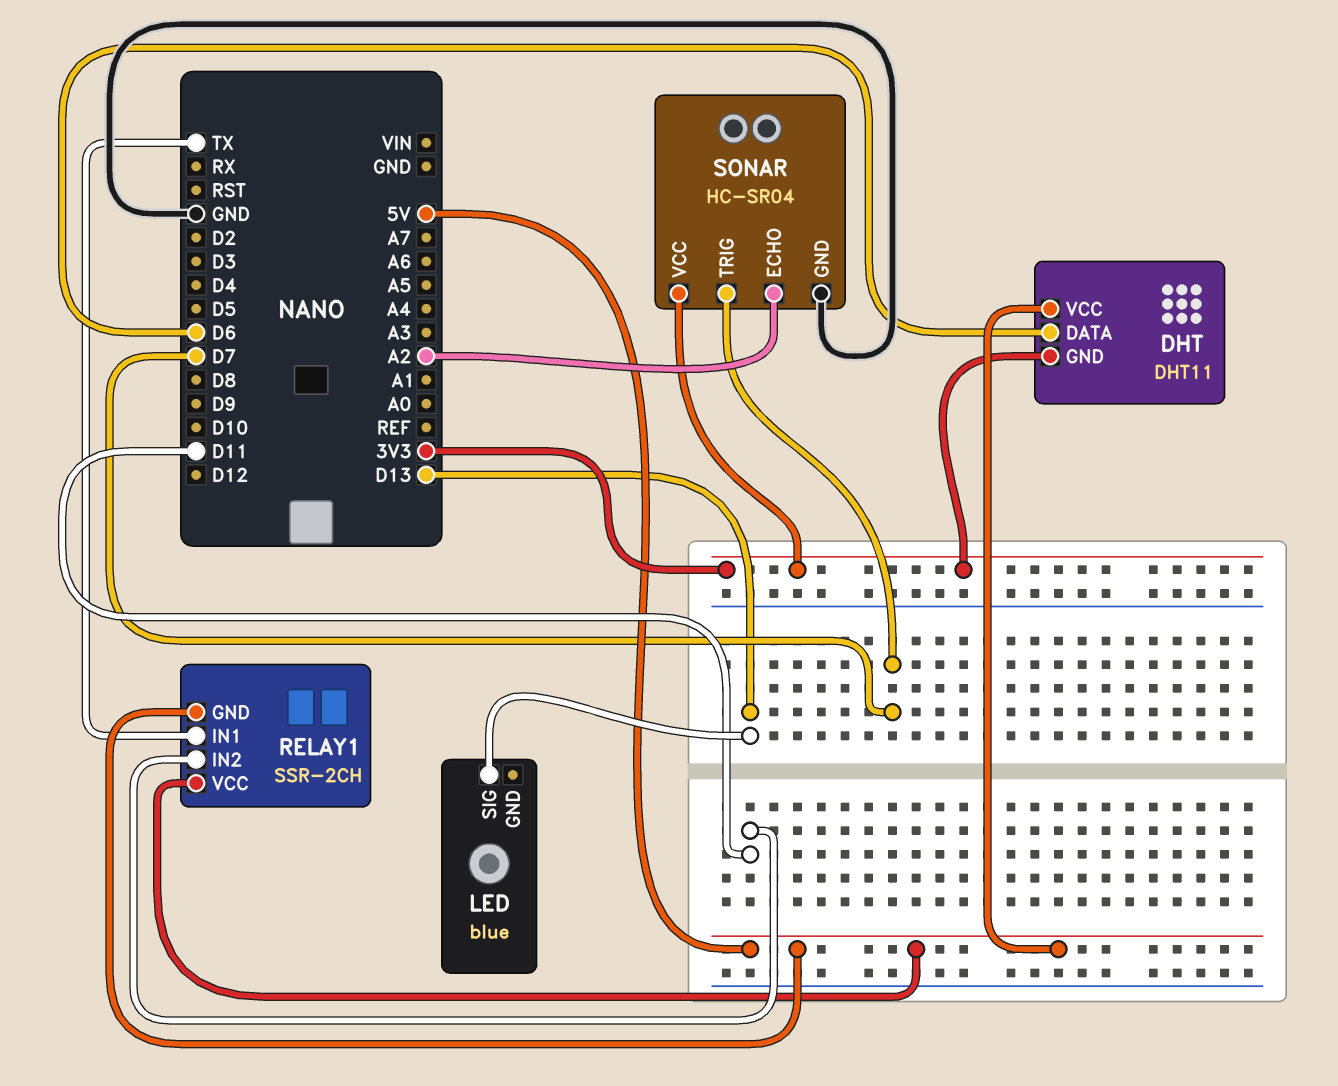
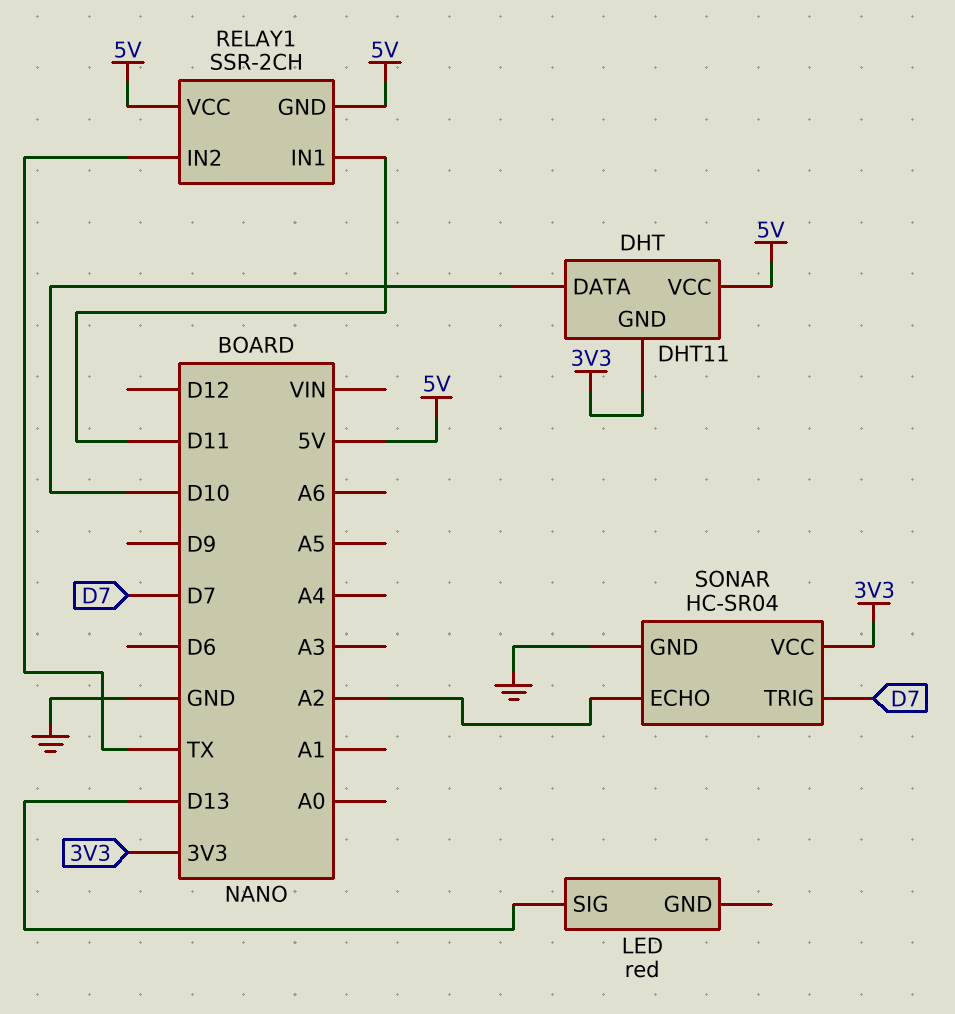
DHT pin DATA: D6 -> D10
LED: blue -> red
RELAY1 pin IN1: TX -> D11
RELAY1 pin IN2: D11 -> TX

